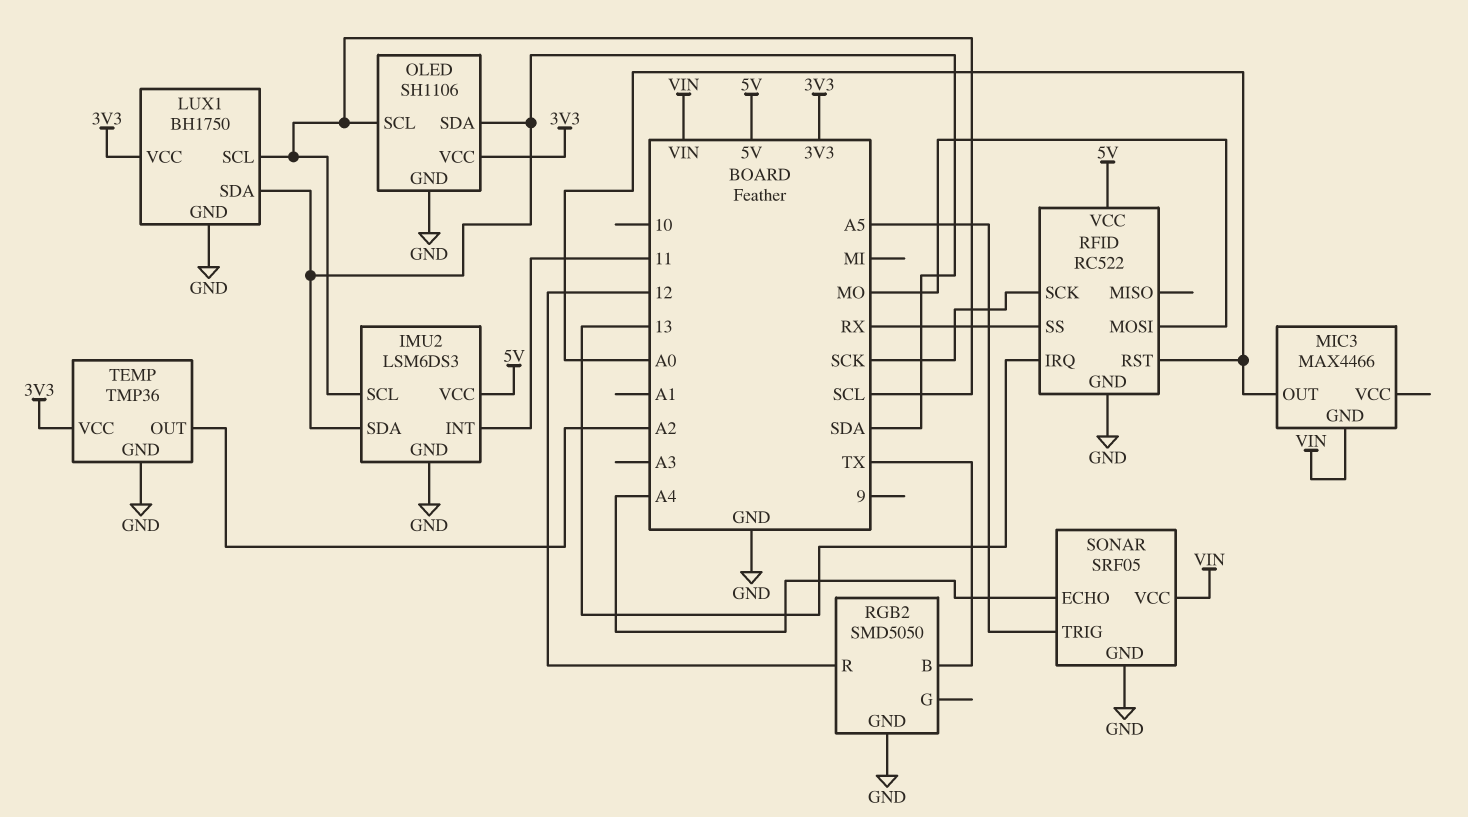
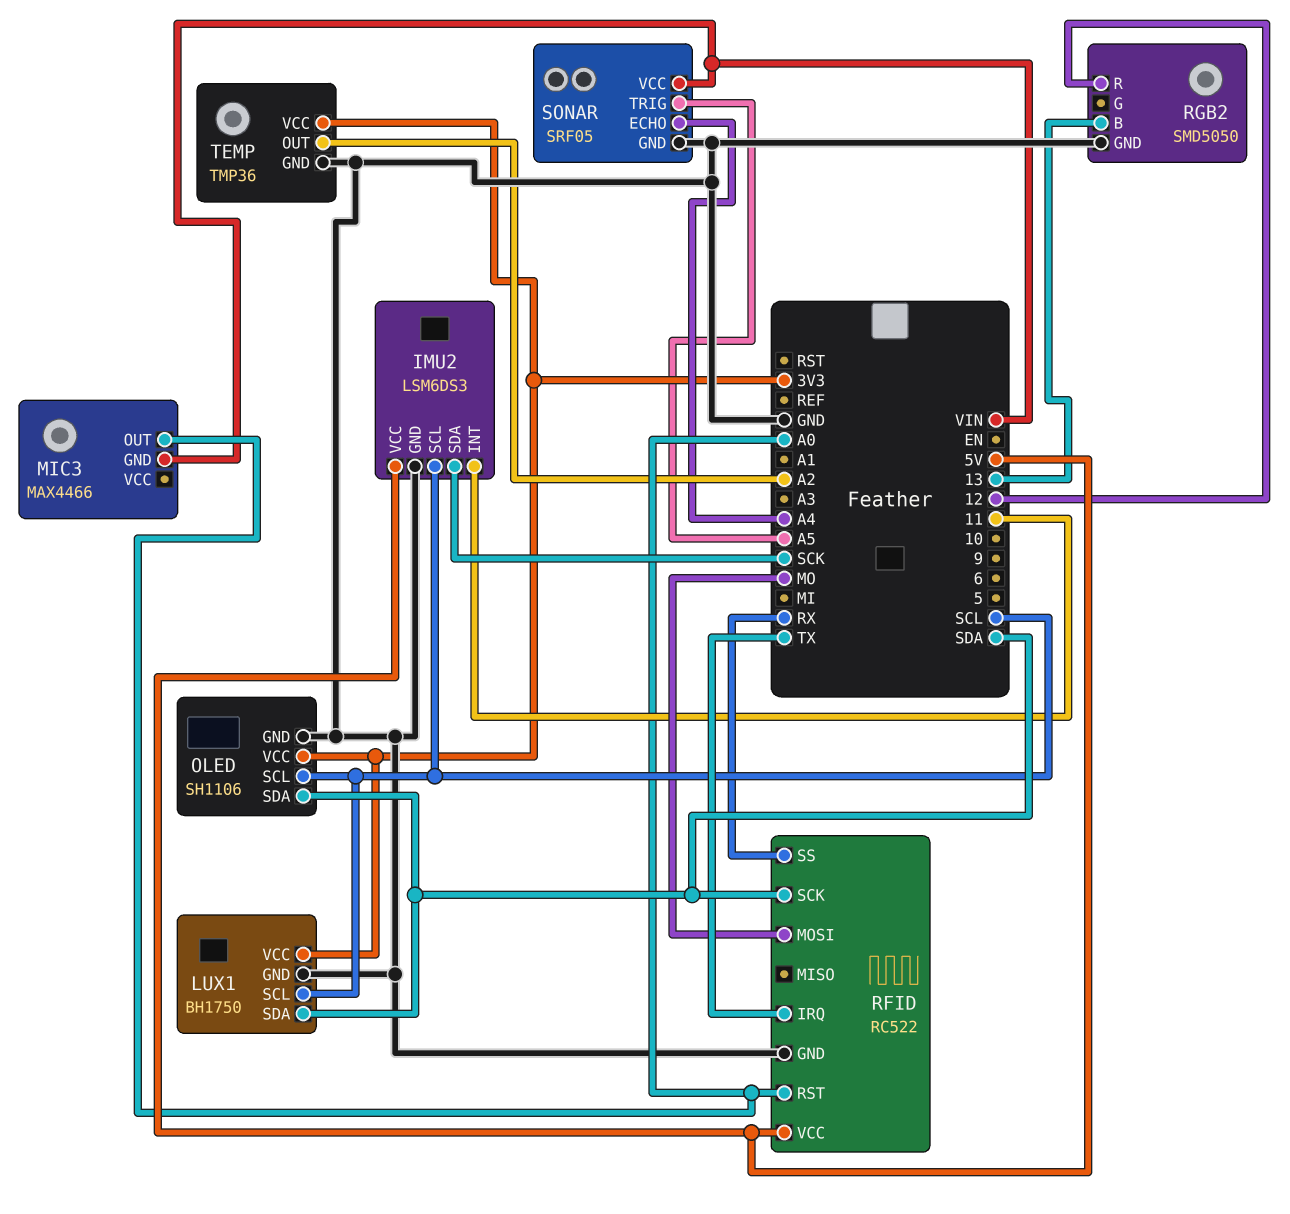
IMU2 pin SDA: SDA -> SCK
RFID pin IRQ: 13 -> TX
RFID pin SCK: SCK -> SDA
RGB2 pin B: TX -> 13

